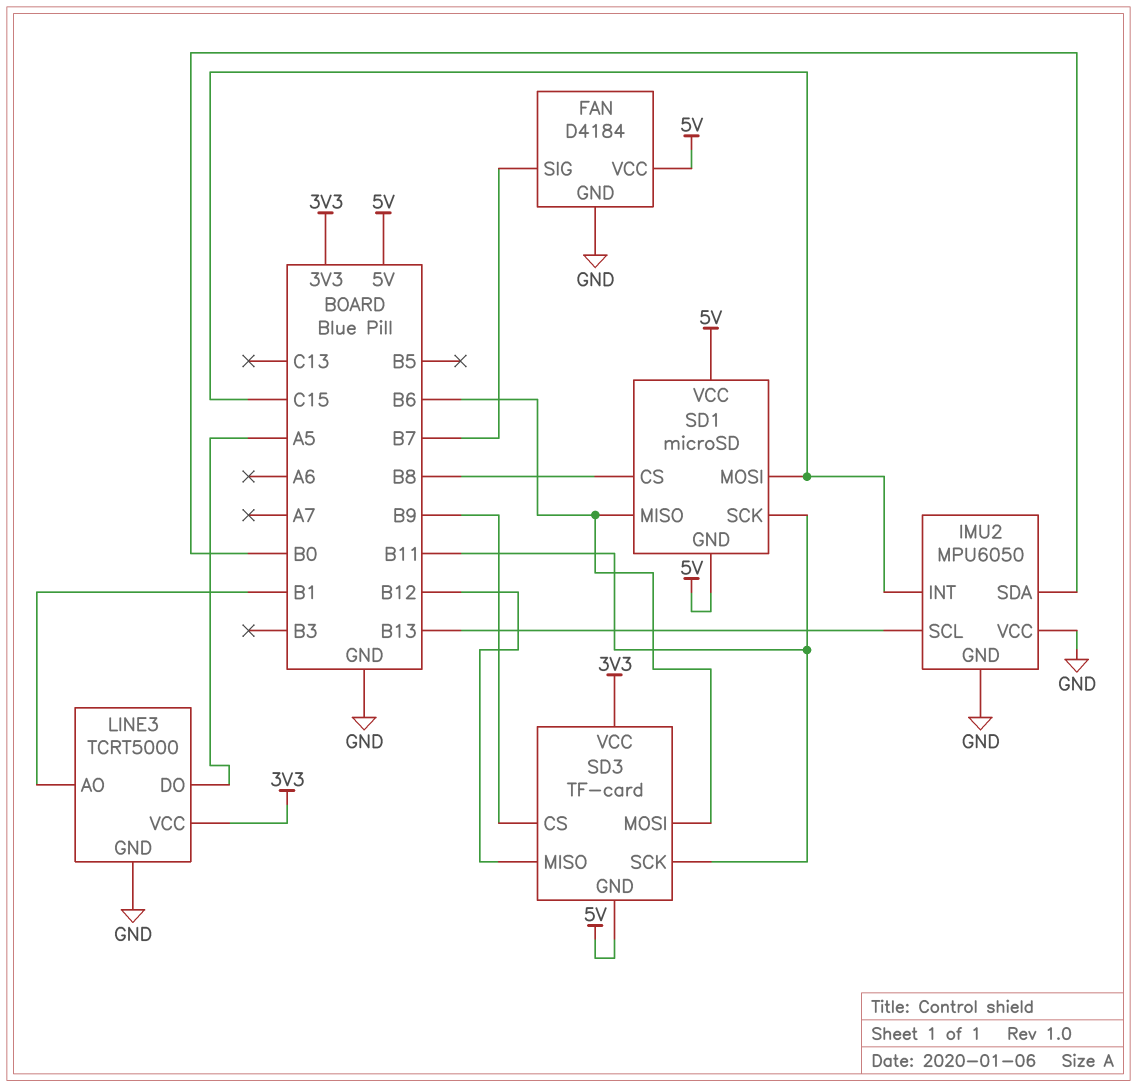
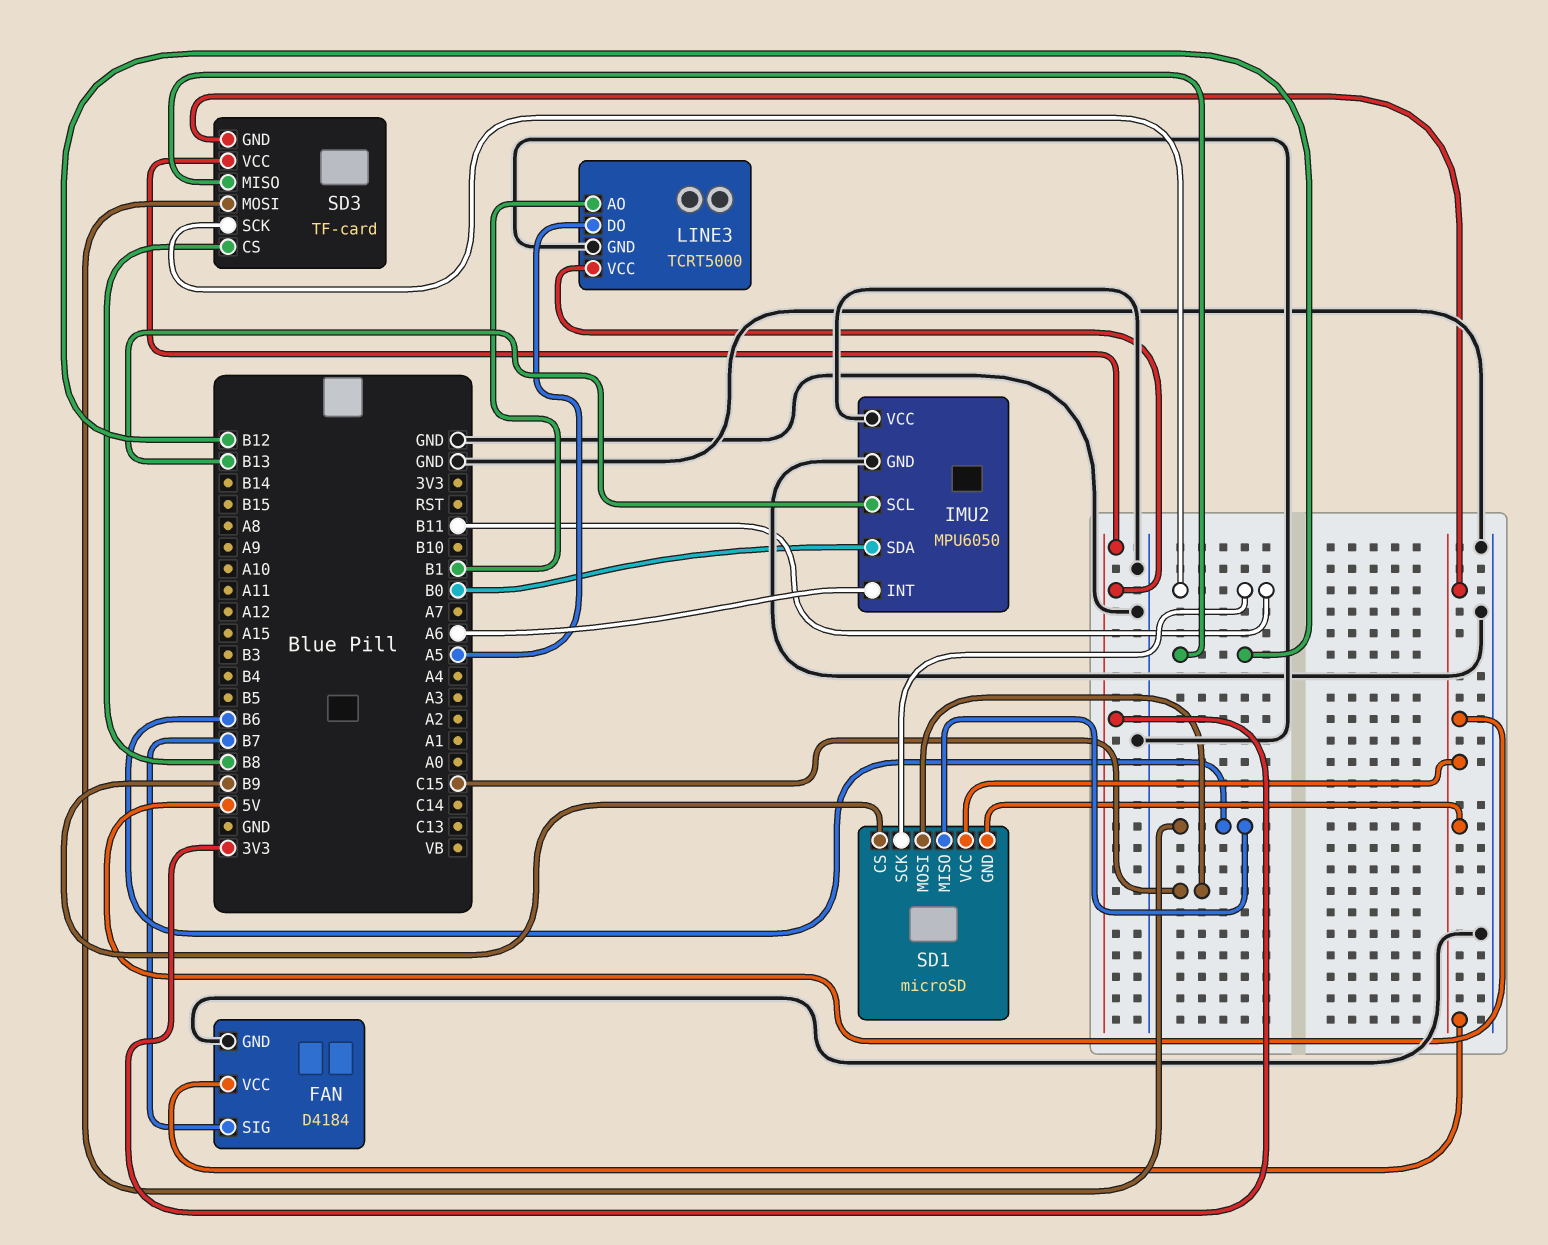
IMU2 pin INT: C15 -> A6
SD1 pin CS: B8 -> B9
SD3 pin CS: B9 -> B8

